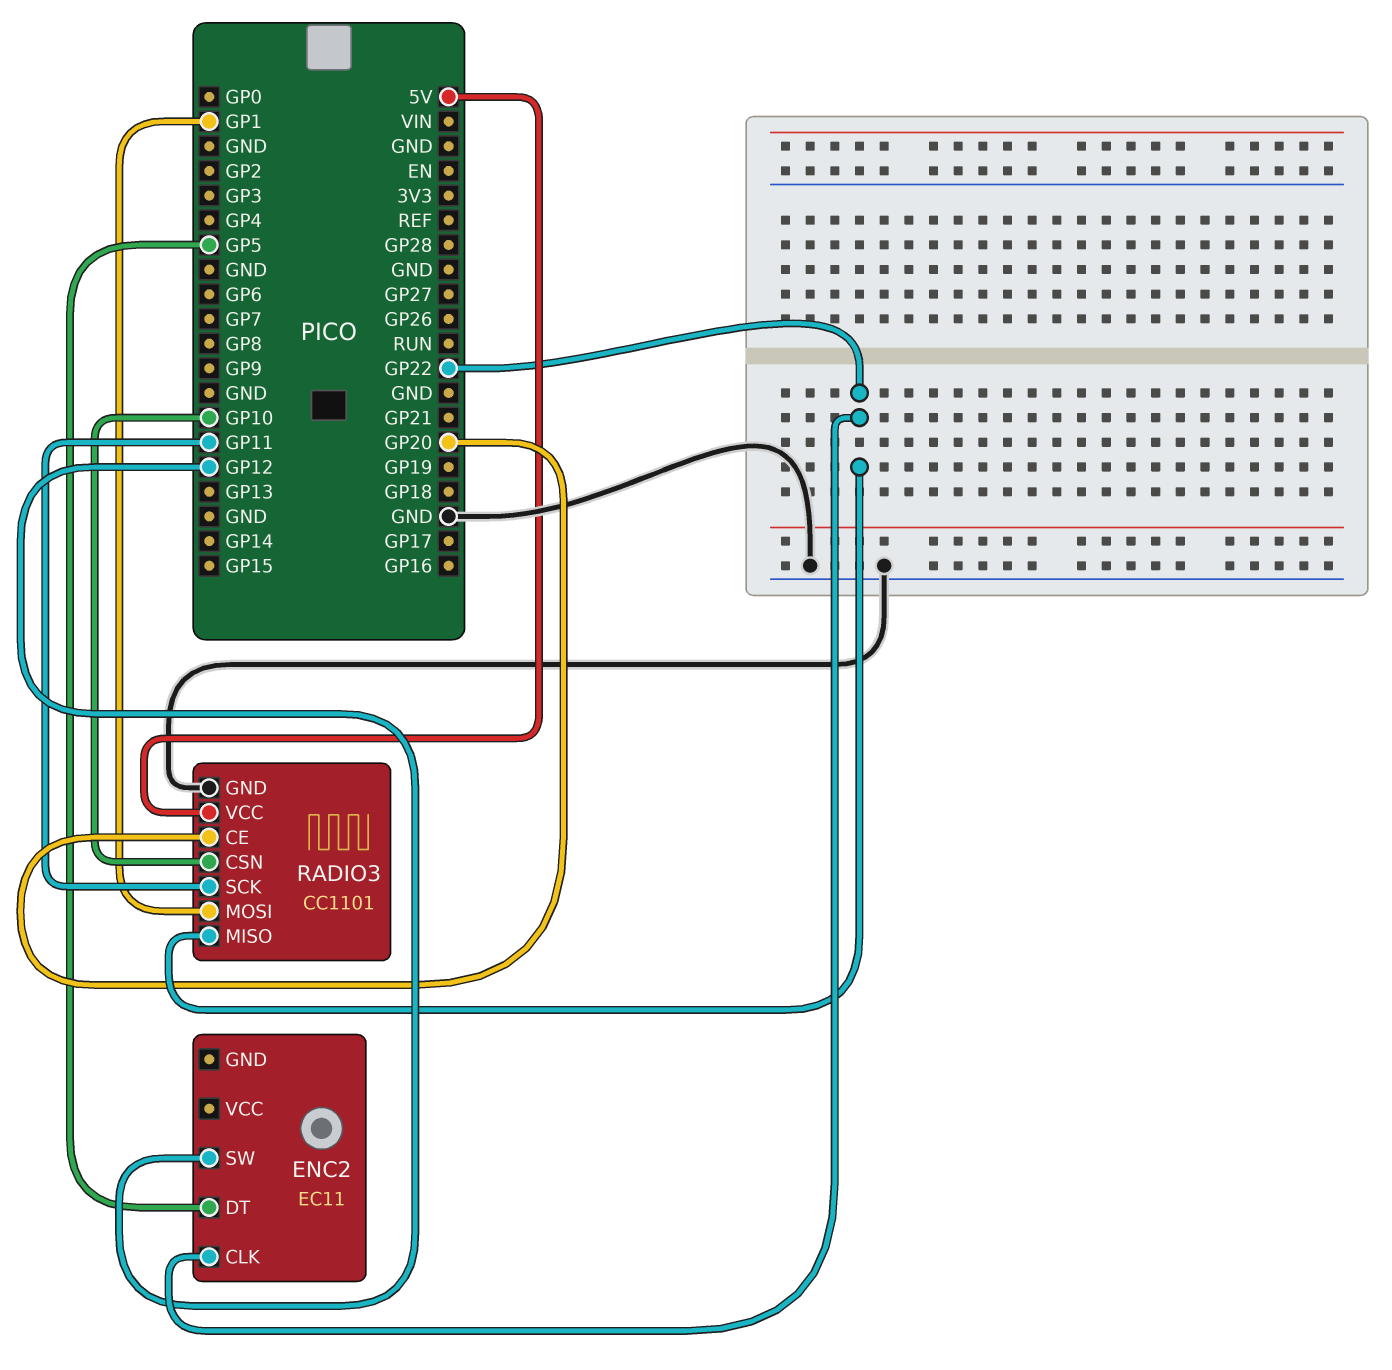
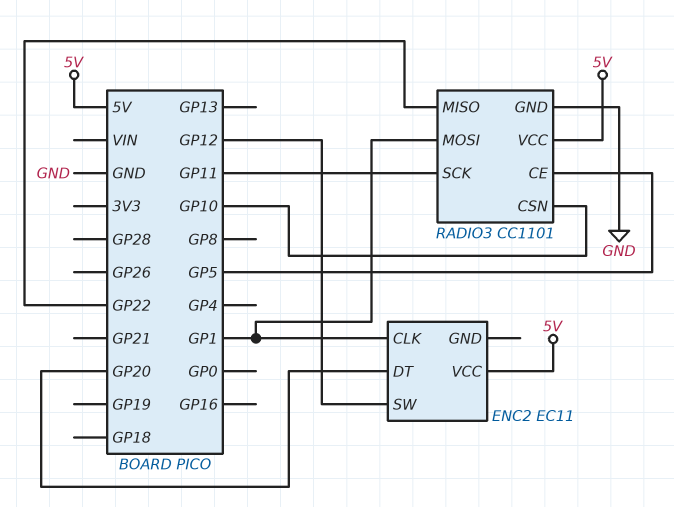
ENC2 pin CLK: GP22 -> GP1
ENC2 pin DT: GP5 -> GP20
ENC2 pin VCC: none -> 5V
RADIO3 pin CE: GP20 -> GP5

